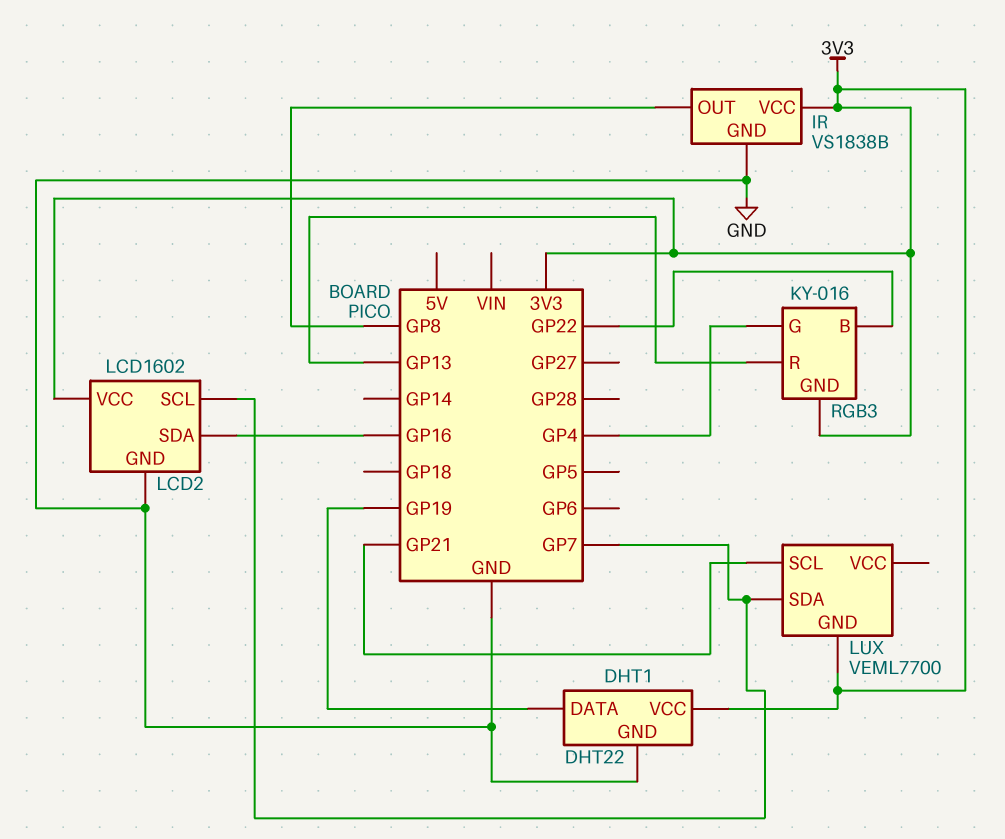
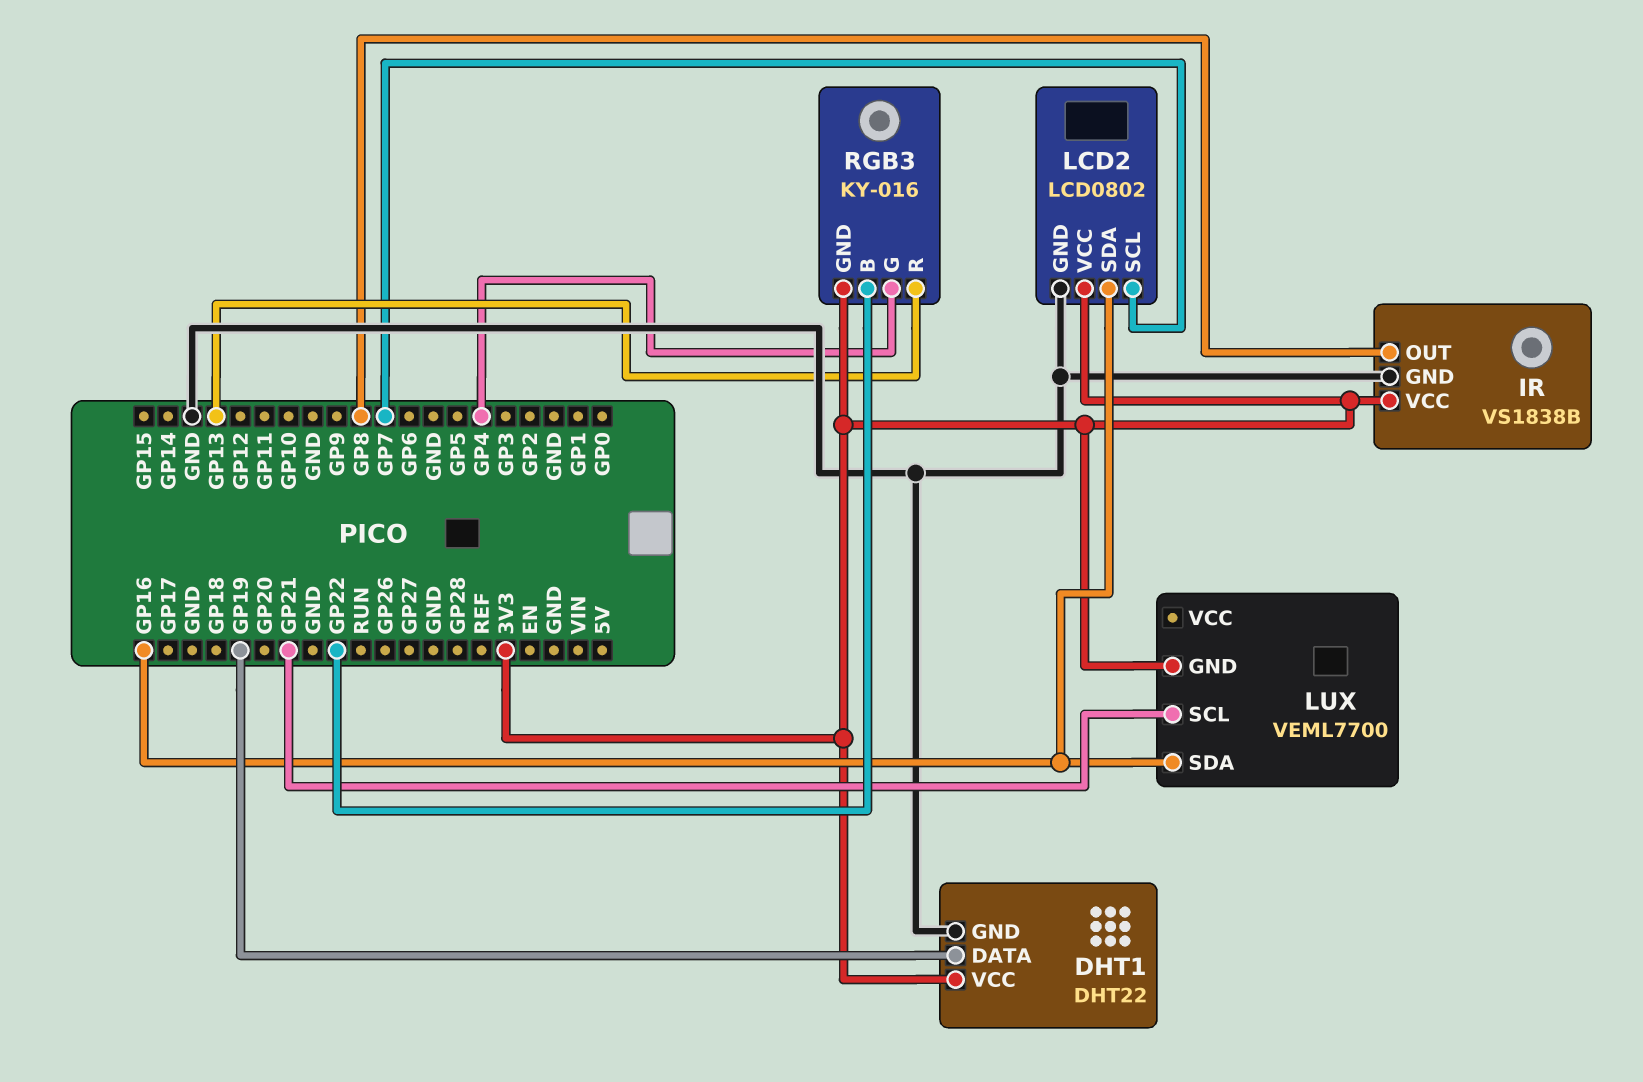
LCD2: LCD1602 -> LCD0802
LUX pin SDA: GP7 -> GP16

